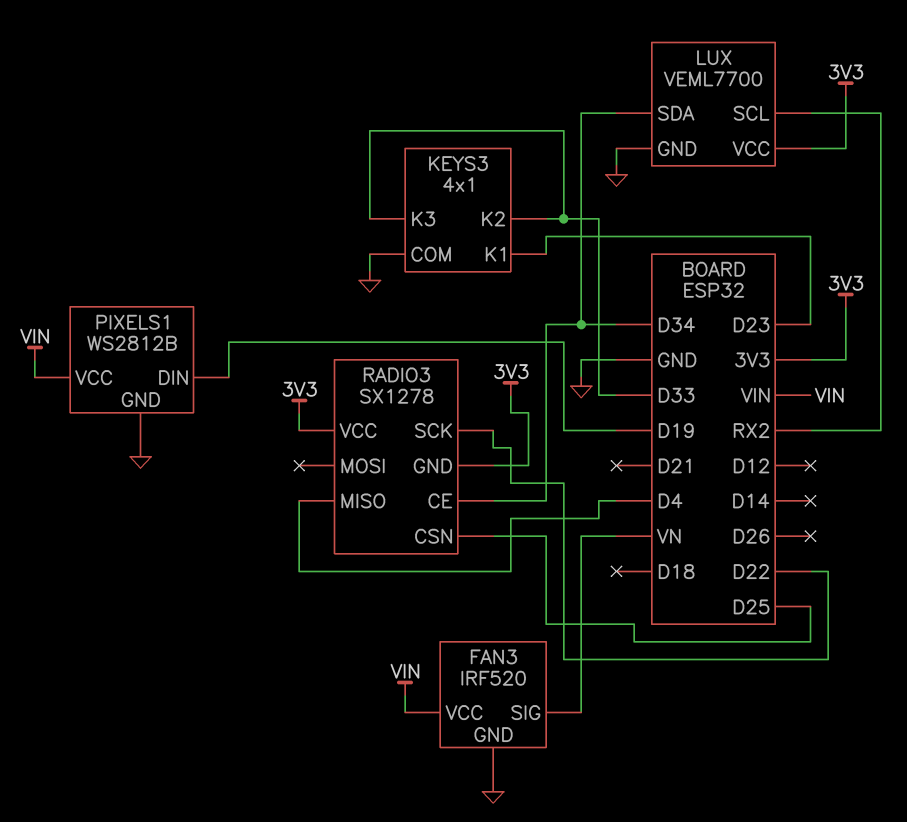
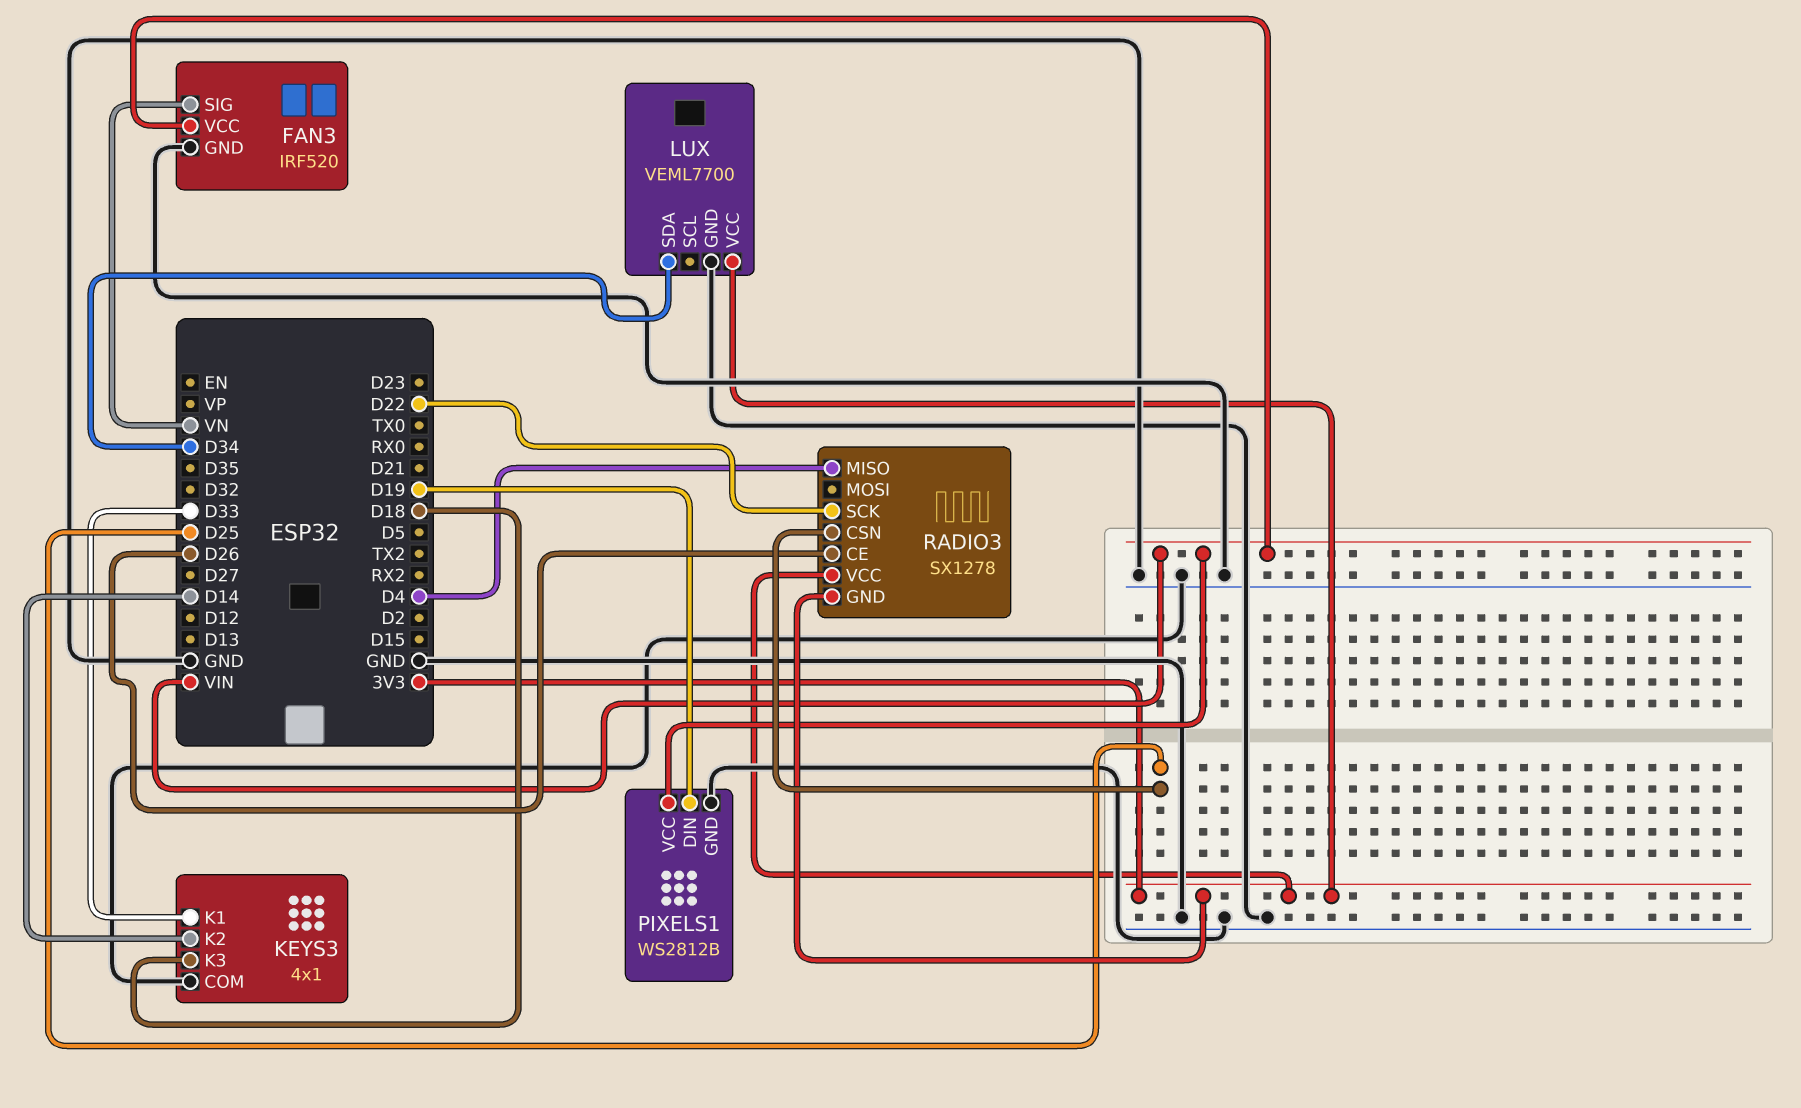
KEYS3 pin K1: D23 -> D33
KEYS3 pin K2: D33 -> D14
KEYS3 pin K3: D33 -> D18
LUX pin SCL: RX2 -> none
RADIO3 pin CE: D34 -> D26

